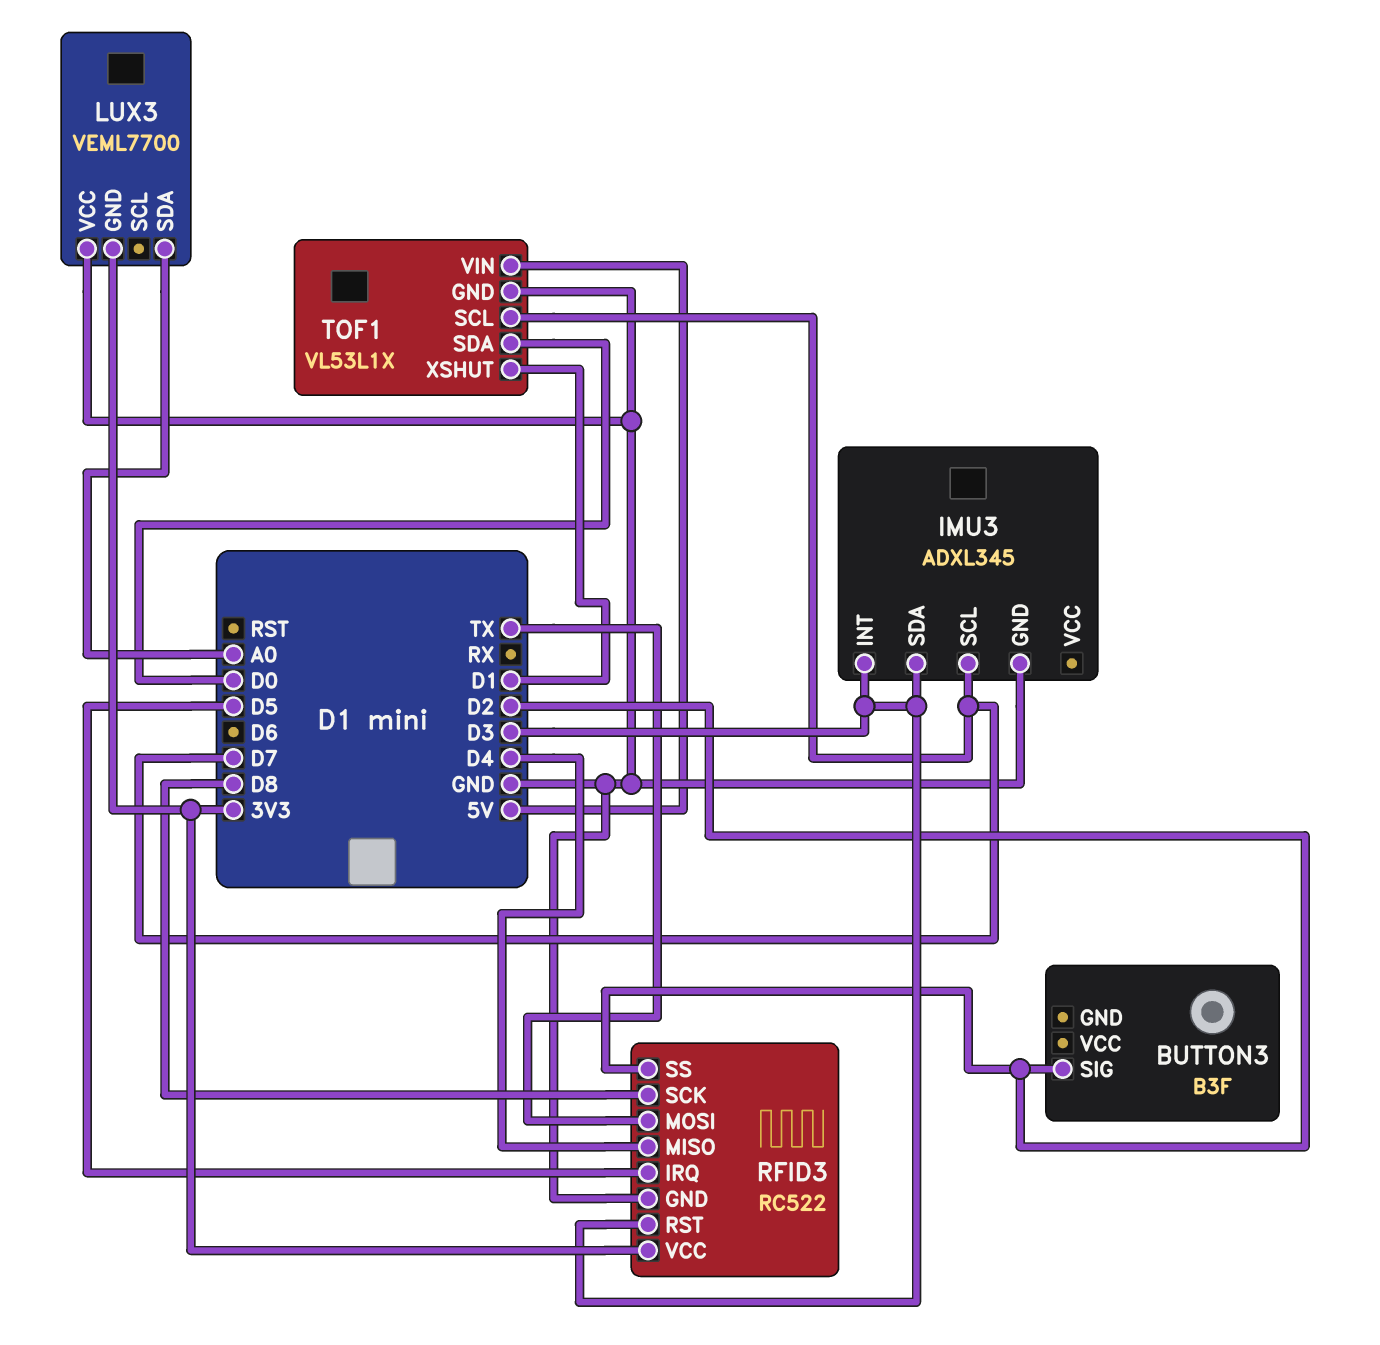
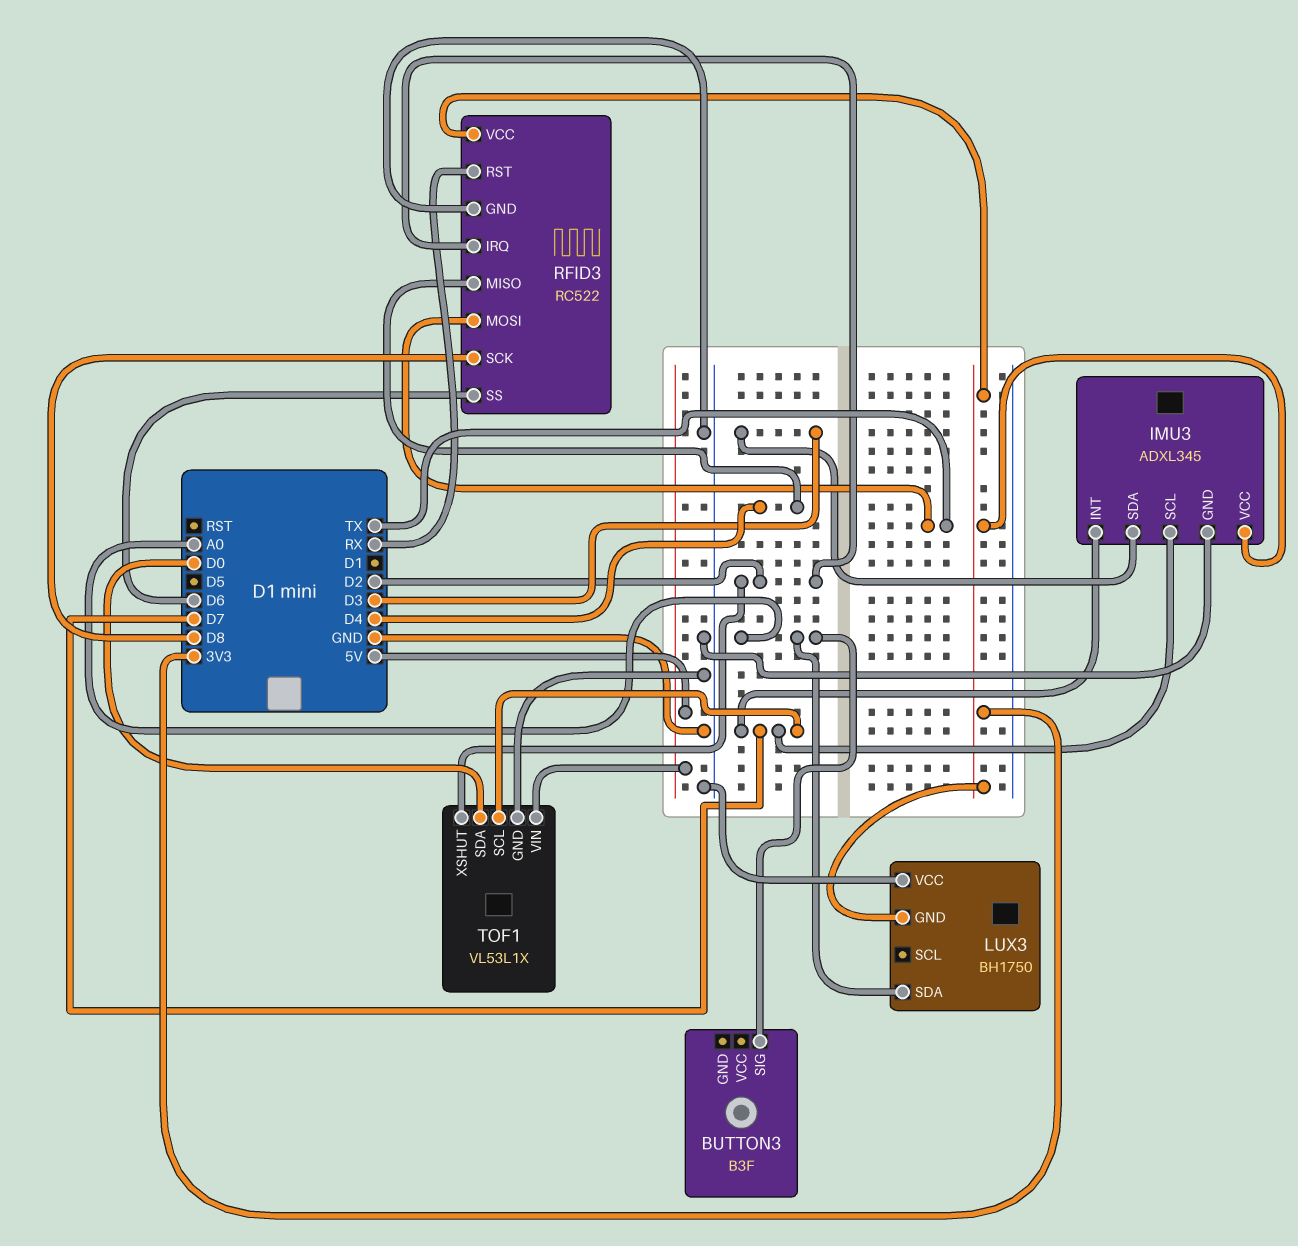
BUTTON3 pin SIG: D2 -> A0
IMU3 pin INT: D3 -> D7
IMU3 pin VCC: none -> 3V3
LUX3: VEML7700 -> BH1750
RFID3 pin IRQ: D5 -> D2
RFID3 pin RST: D3 -> RX
RFID3 pin SS: D2 -> D6
TOF1 pin XSHUT: D1 -> D2

